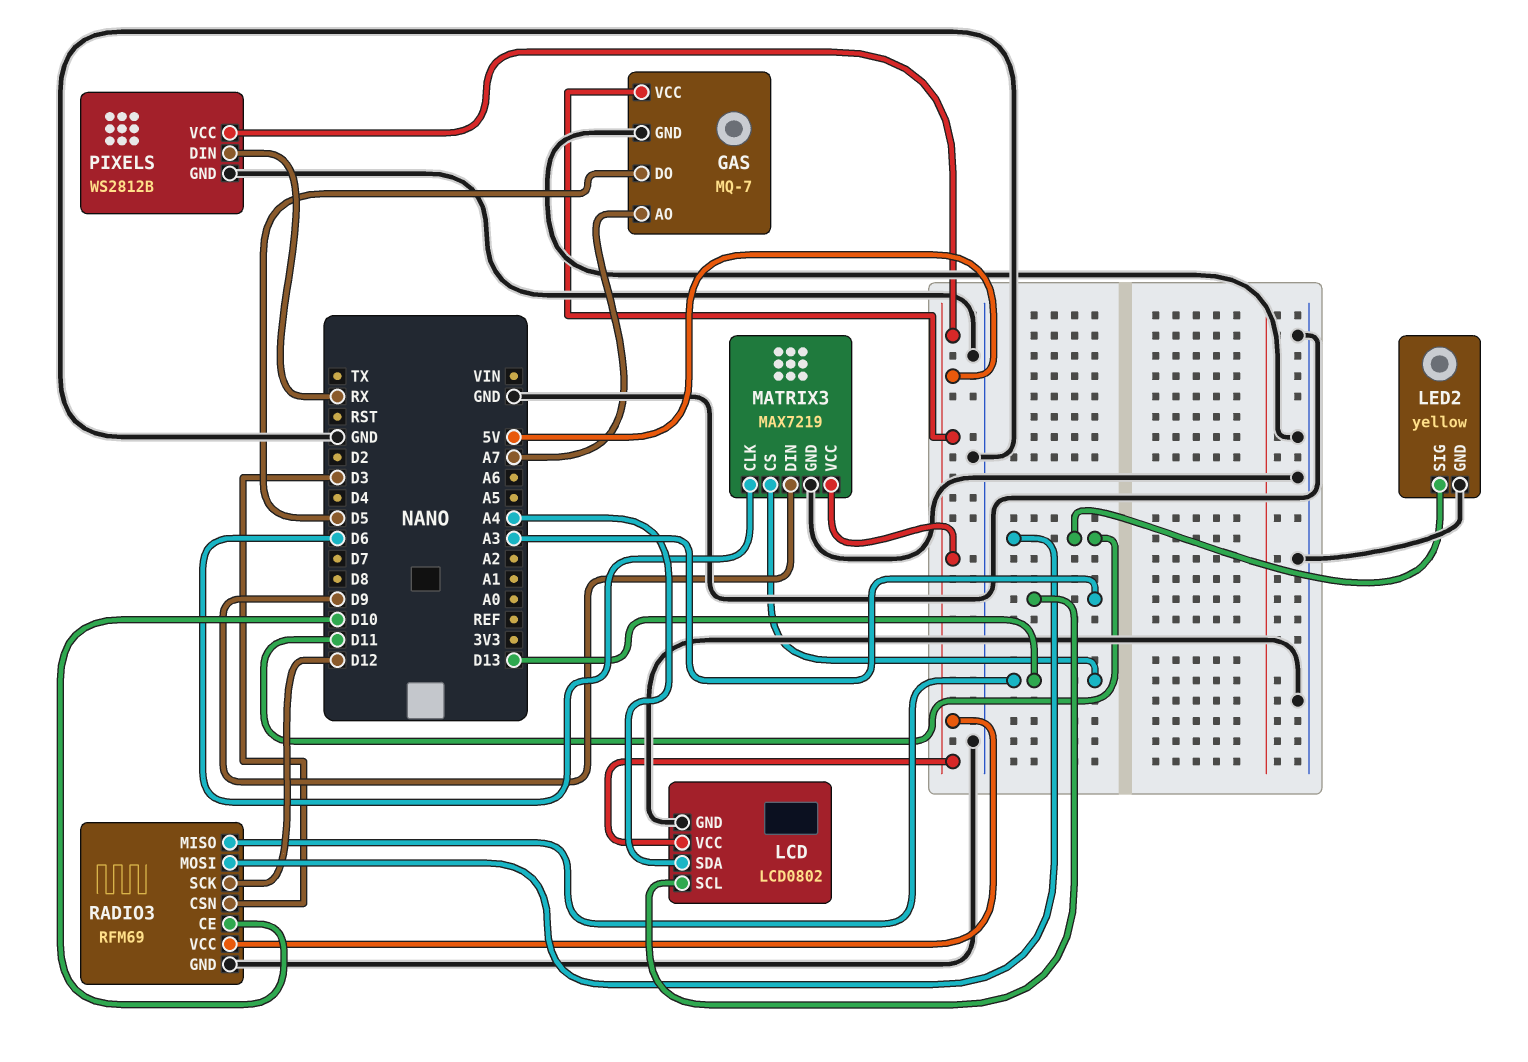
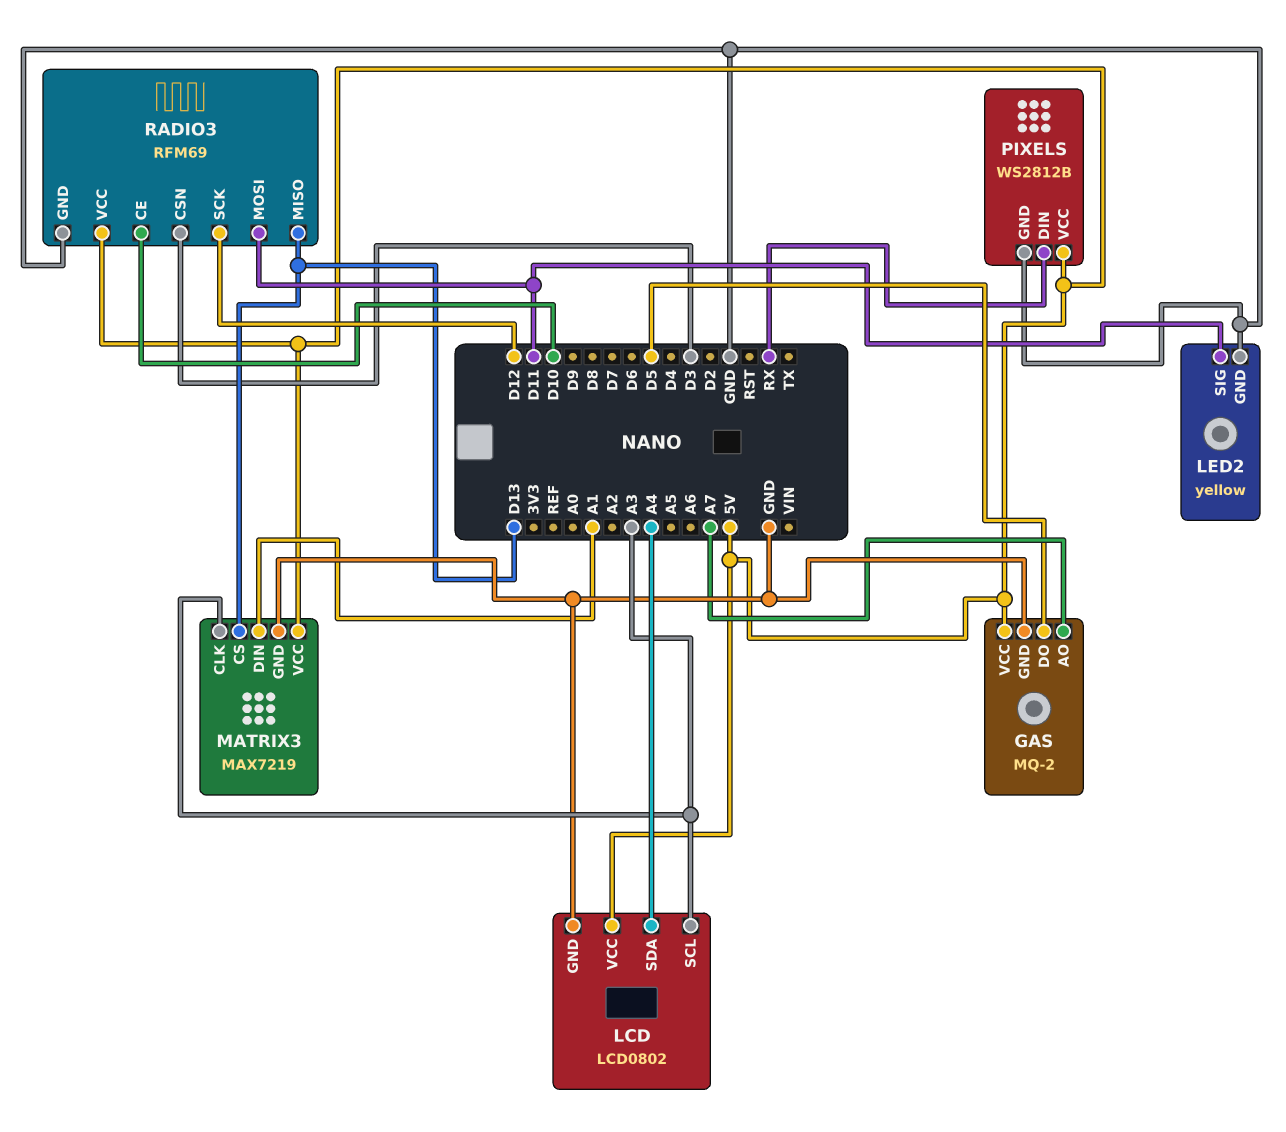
GAS: MQ-7 -> MQ-2
MATRIX3 pin CLK: D6 -> A3
MATRIX3 pin DIN: D9 -> A1

